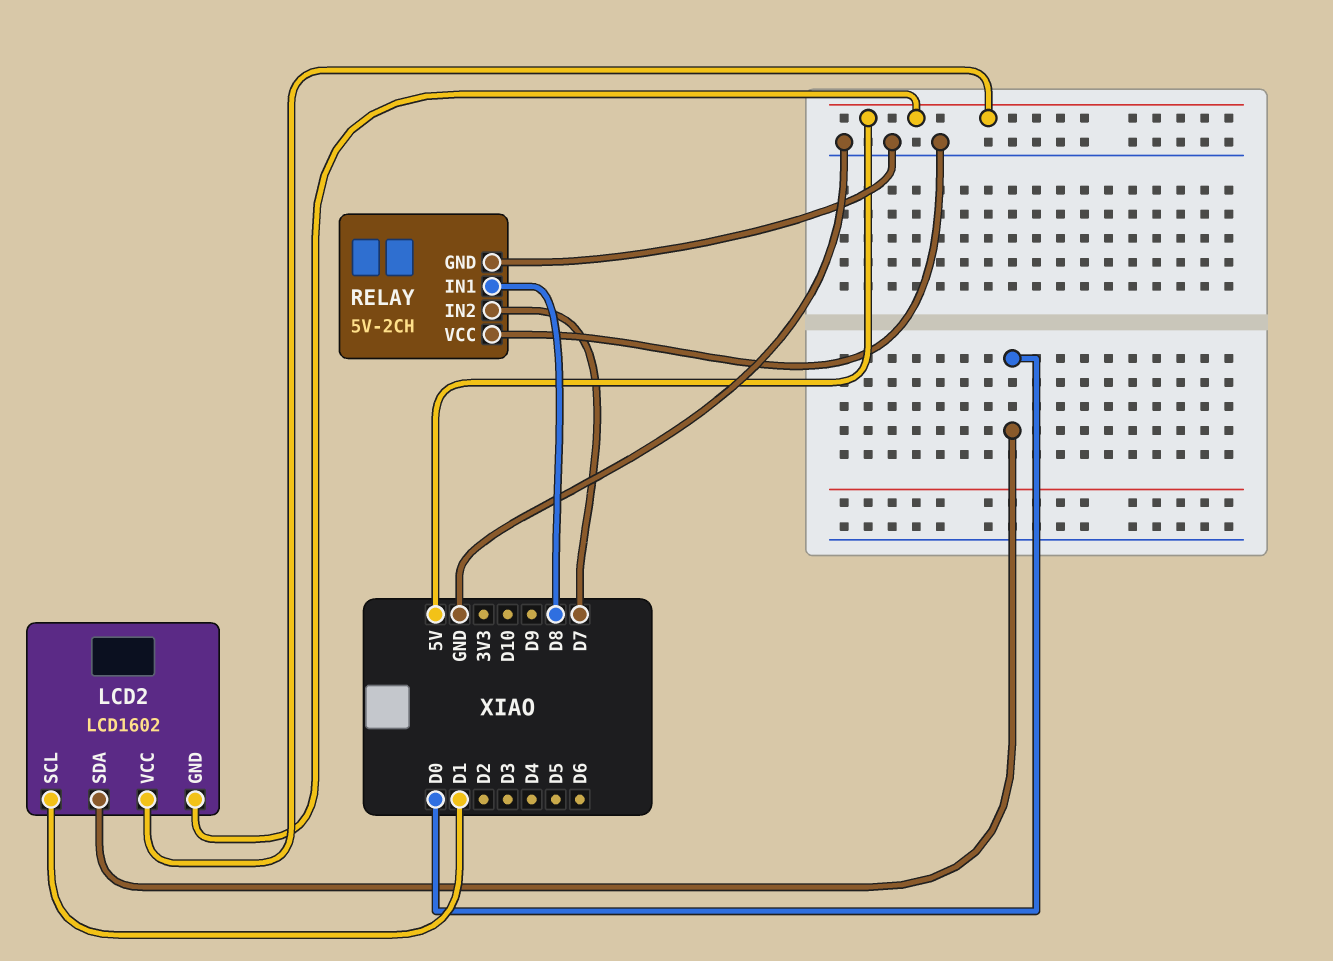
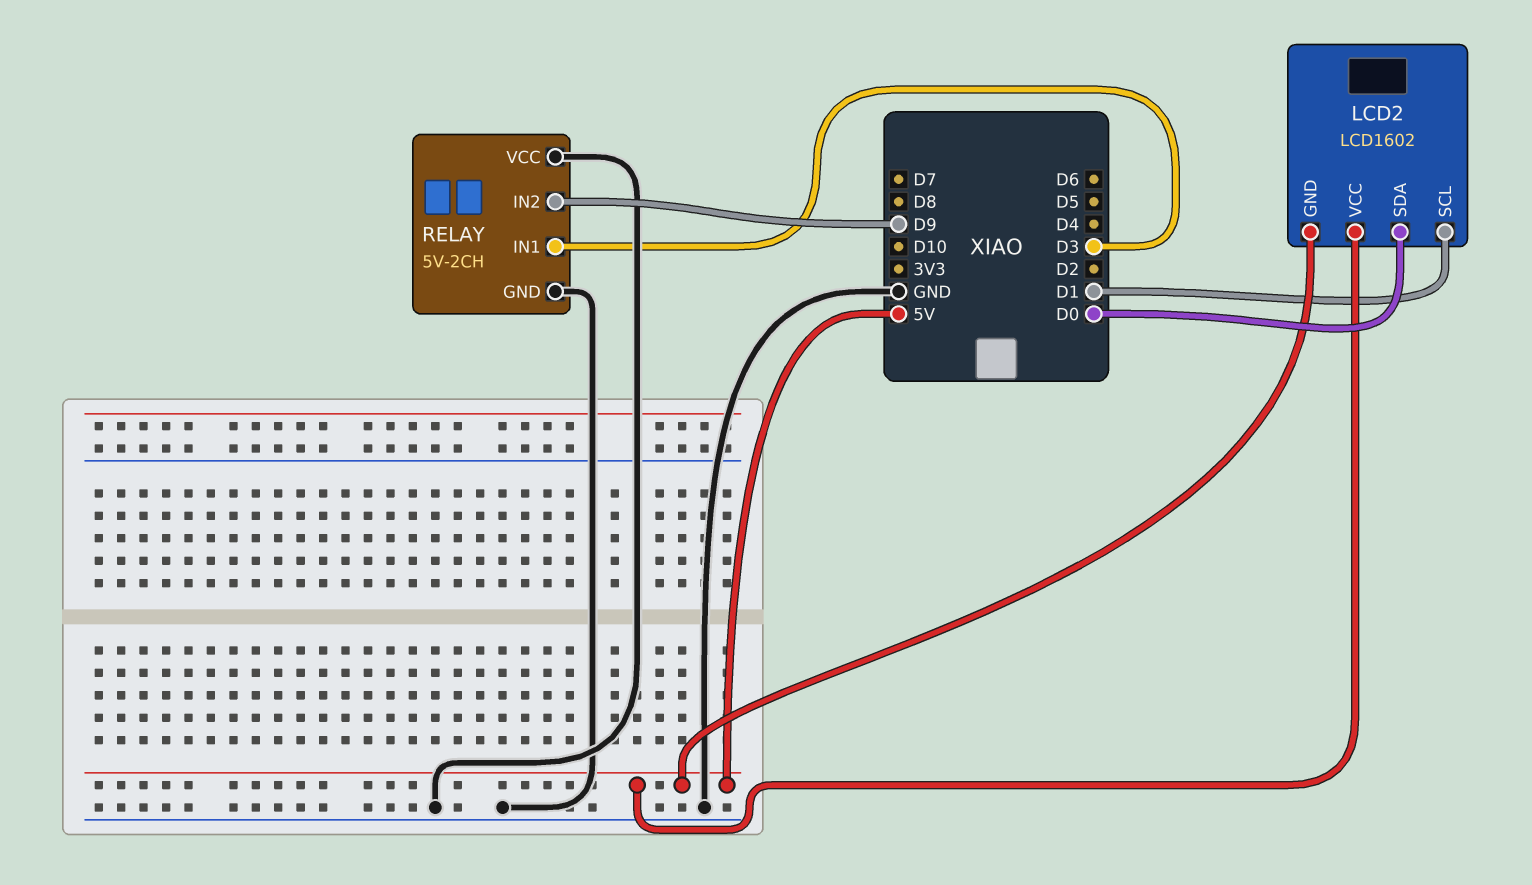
RELAY pin IN1: D8 -> D3
RELAY pin IN2: D7 -> D9

